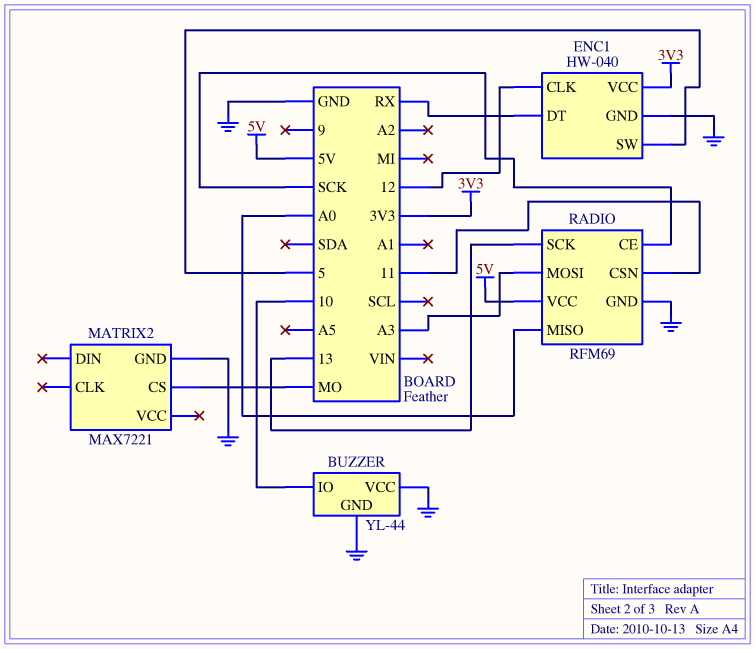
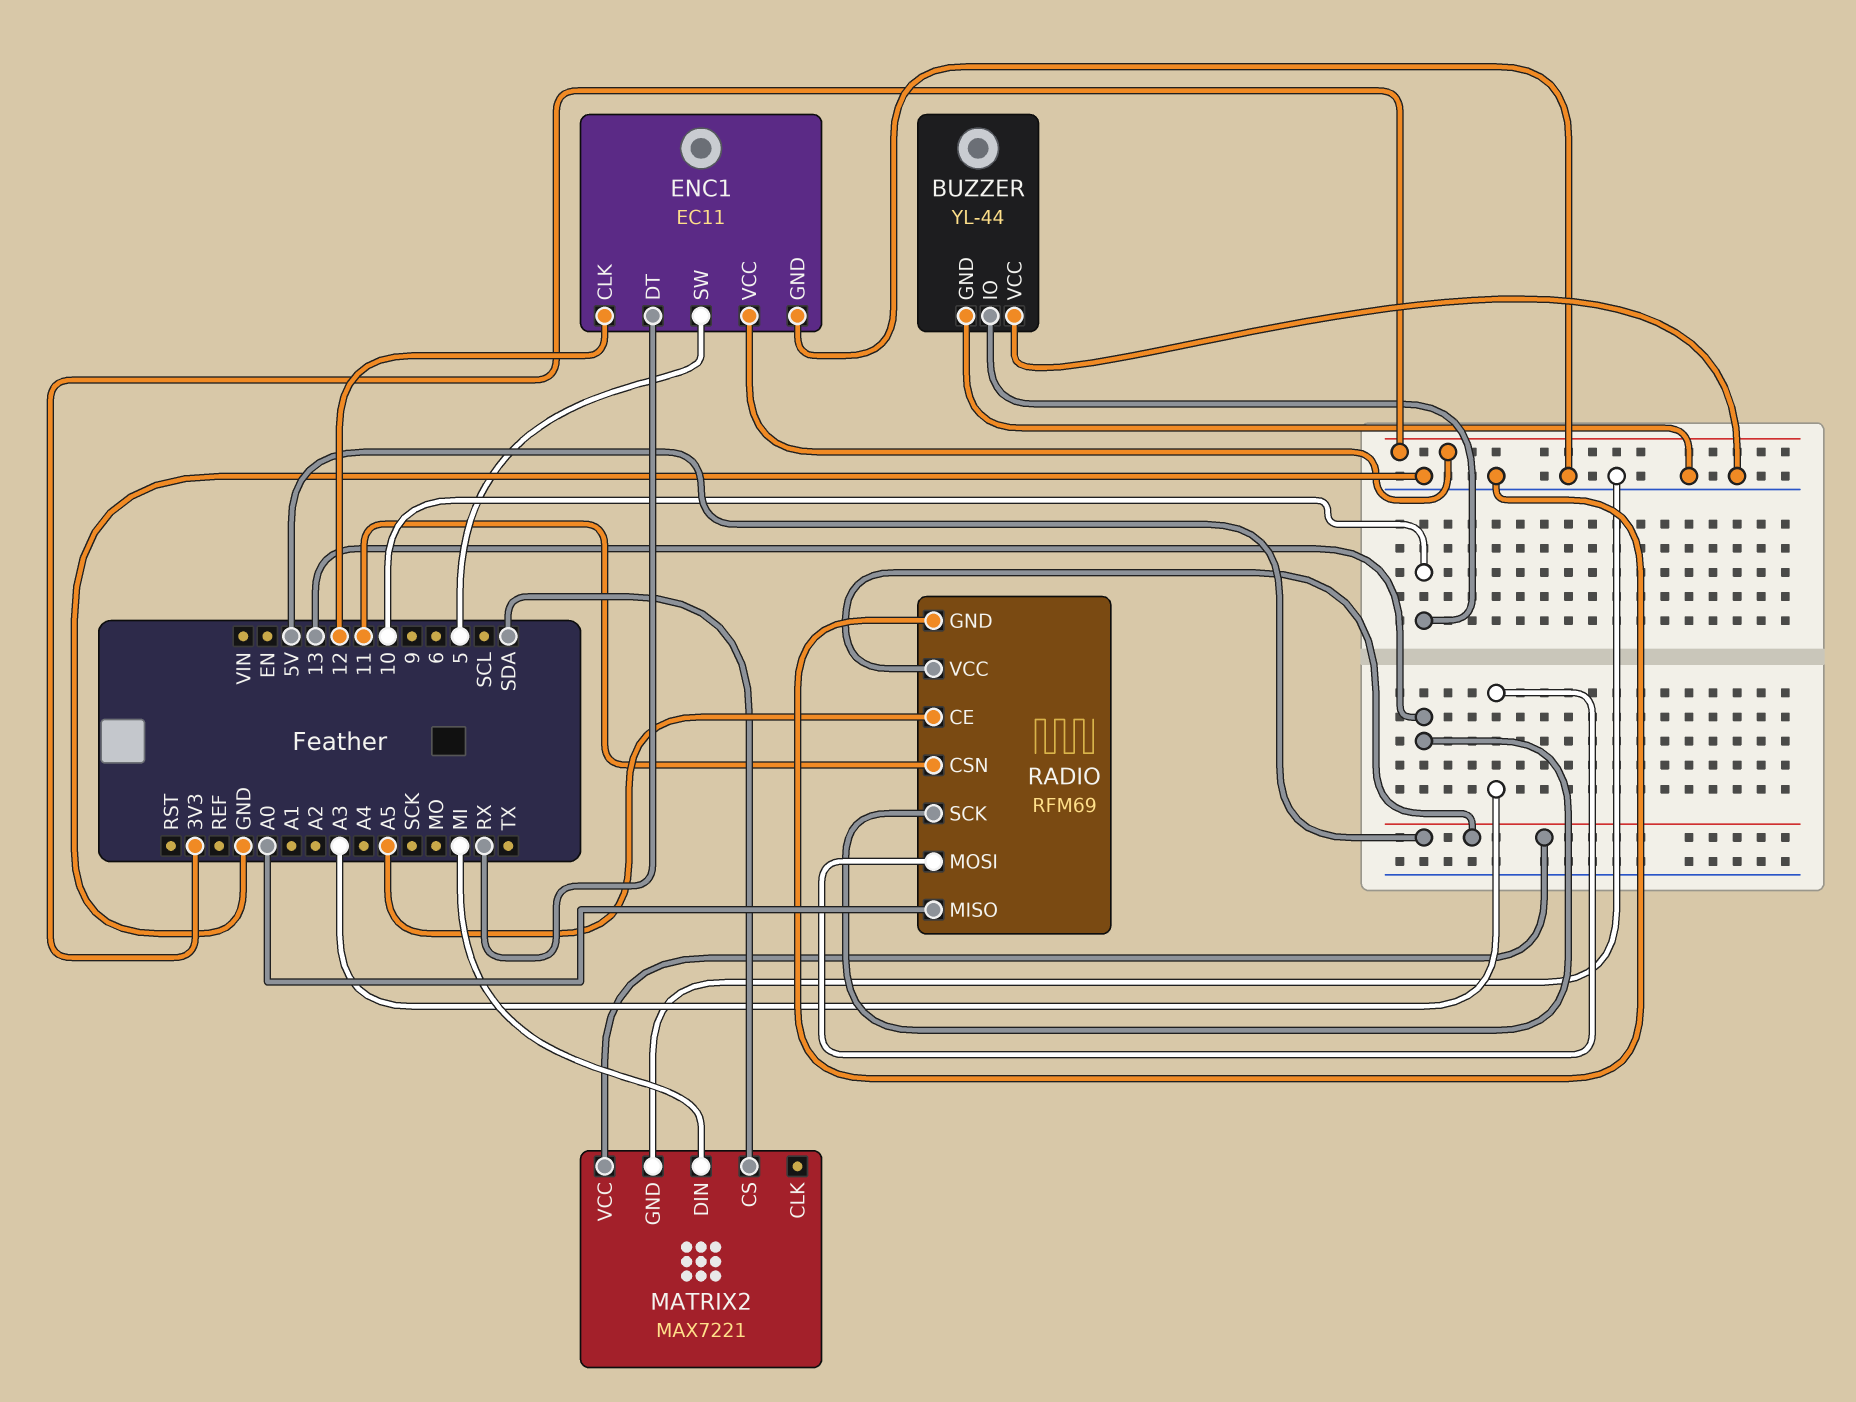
ENC1: HW-040 -> EC11
MATRIX2 pin CS: MO -> SDA
MATRIX2 pin DIN: none -> MI
MATRIX2 pin VCC: none -> 5V
RADIO pin CE: SCK -> A5

